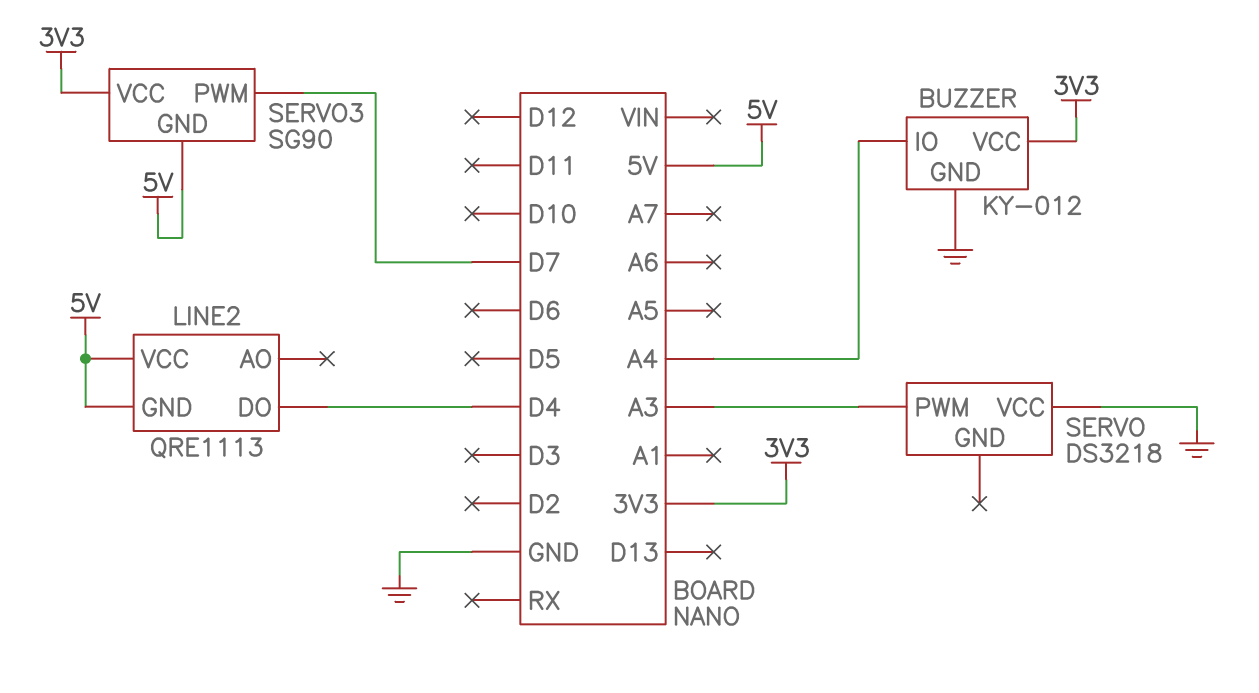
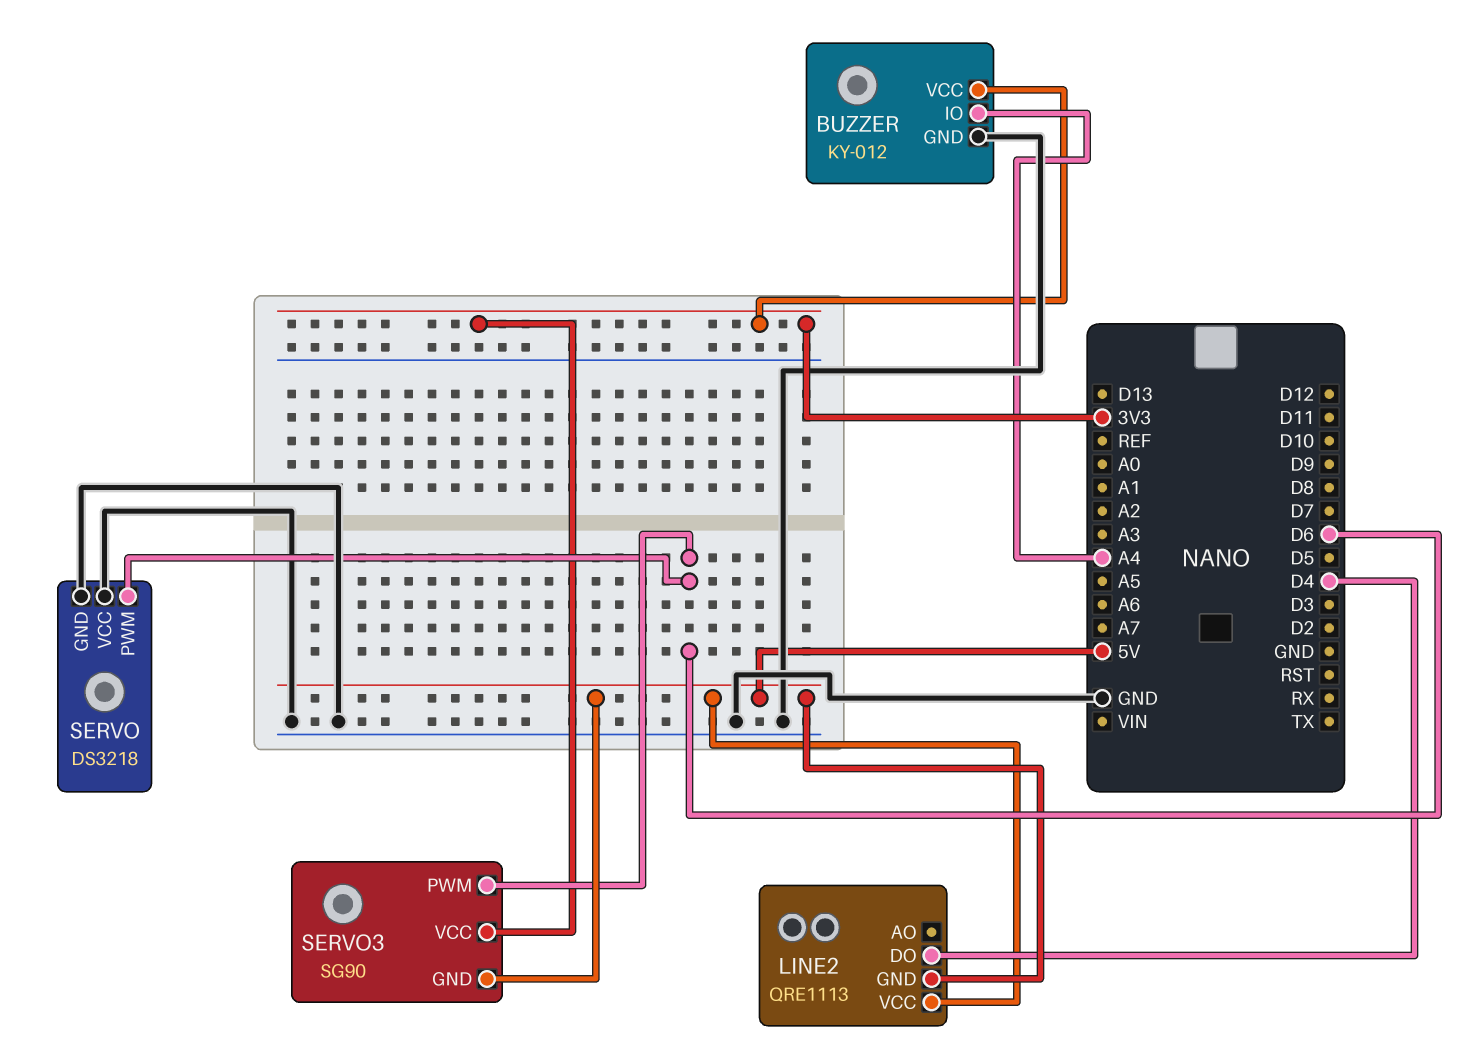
SERVO pin GND: none -> GND
SERVO pin PWM: A3 -> D6
SERVO3 pin PWM: D7 -> D6

